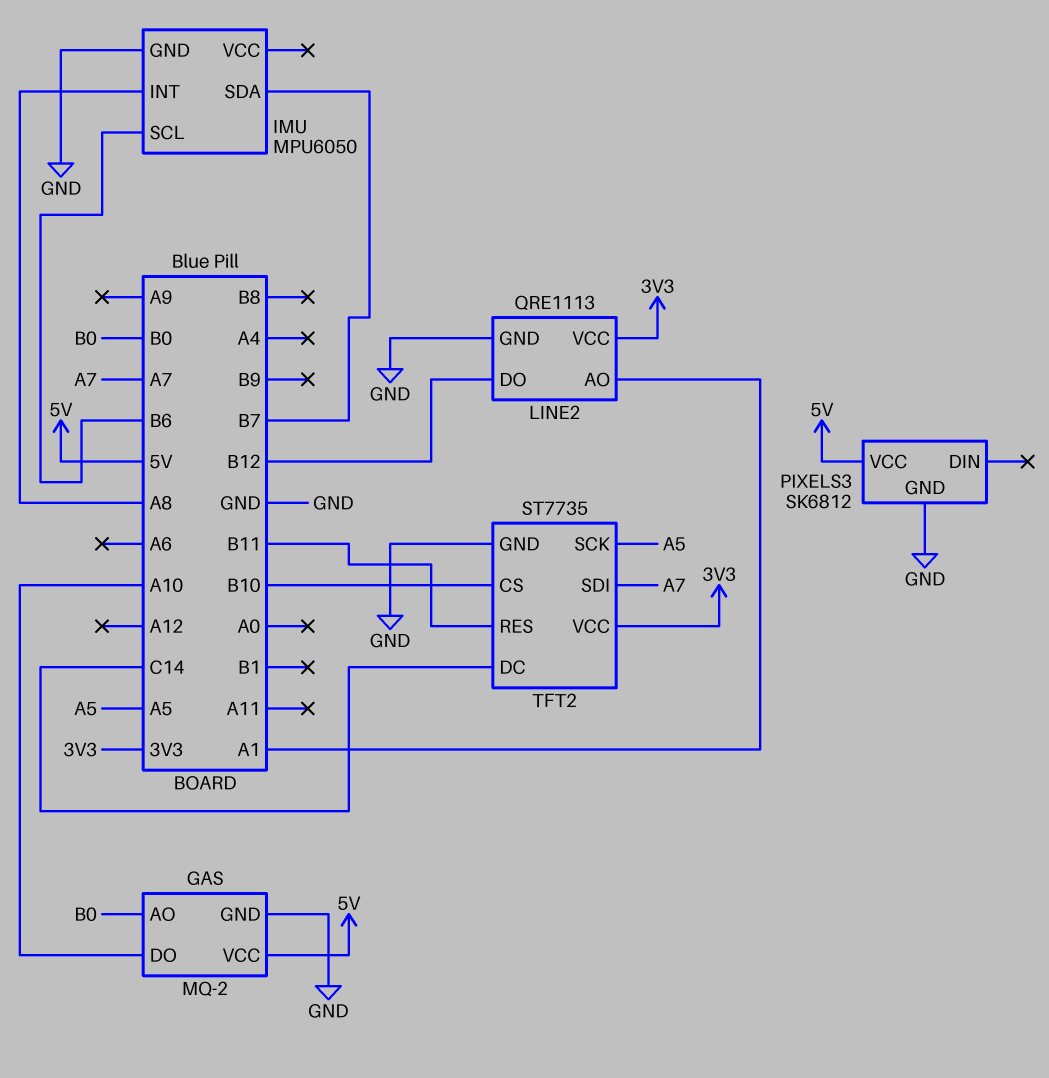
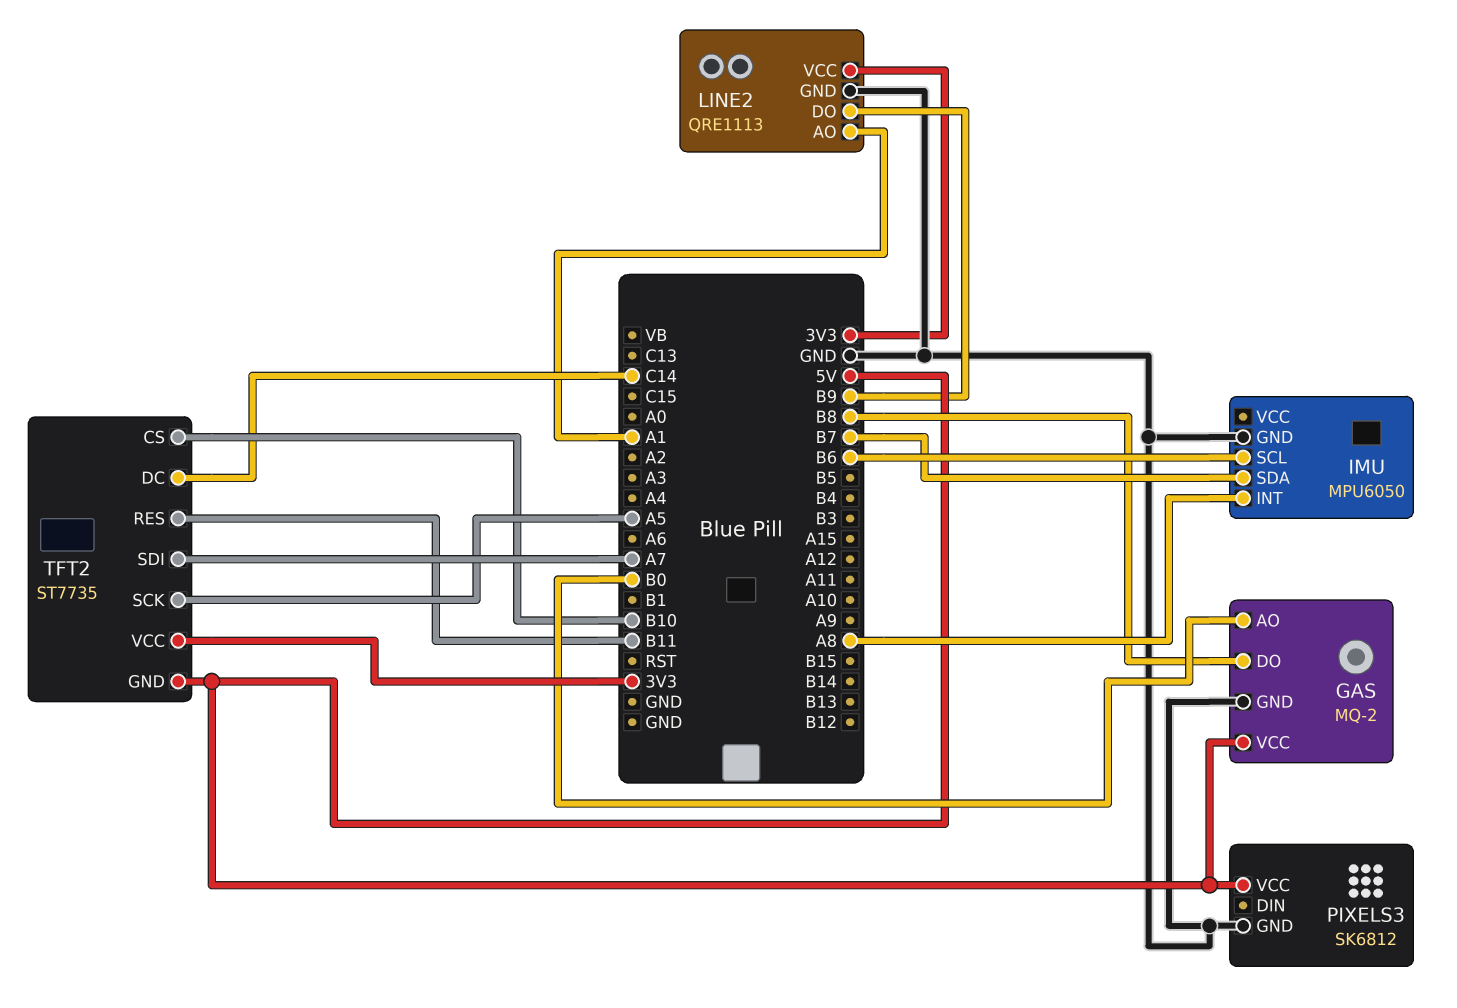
GAS pin DO: A10 -> B8
LINE2 pin DO: B12 -> B9
TFT2 pin GND: GND -> 5V

